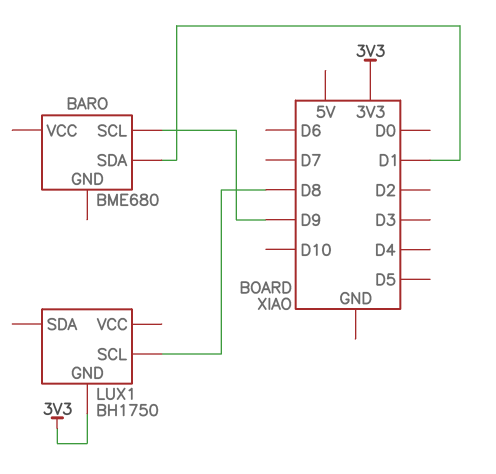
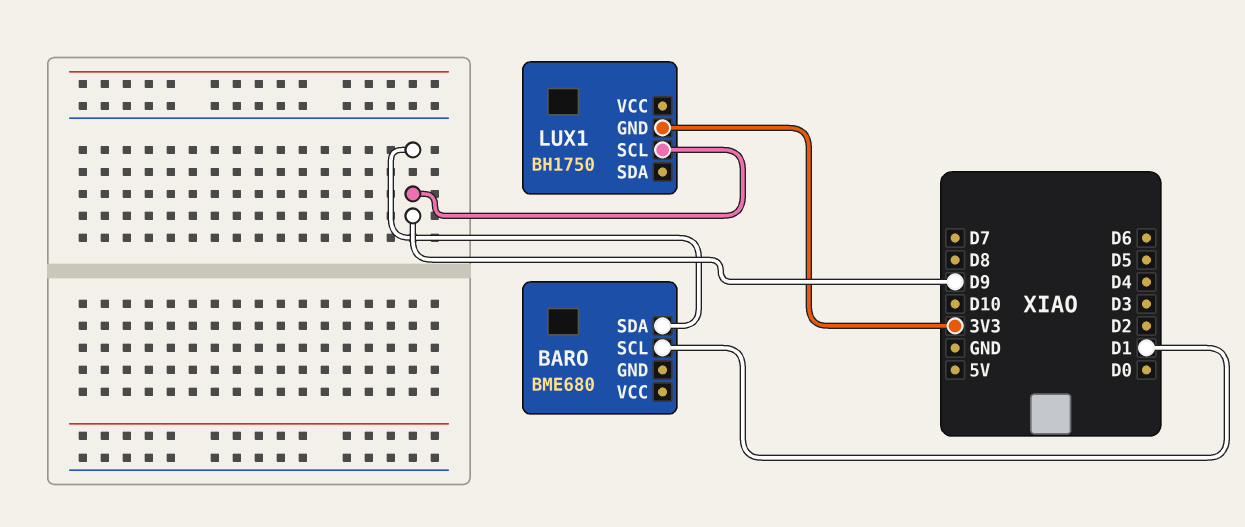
BARO pin SCL: D9 -> D1
BARO pin SDA: D1 -> D9
LUX1 pin SCL: D8 -> D9

